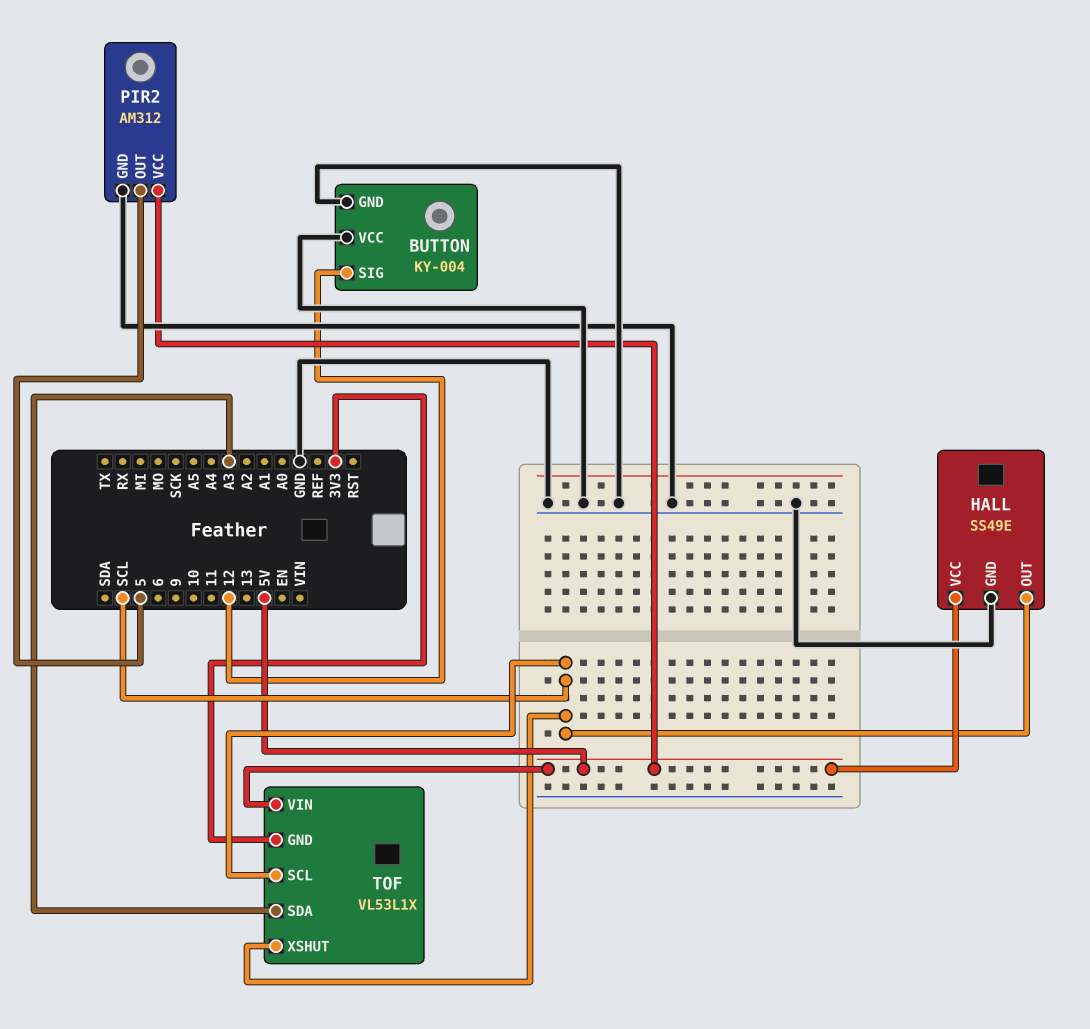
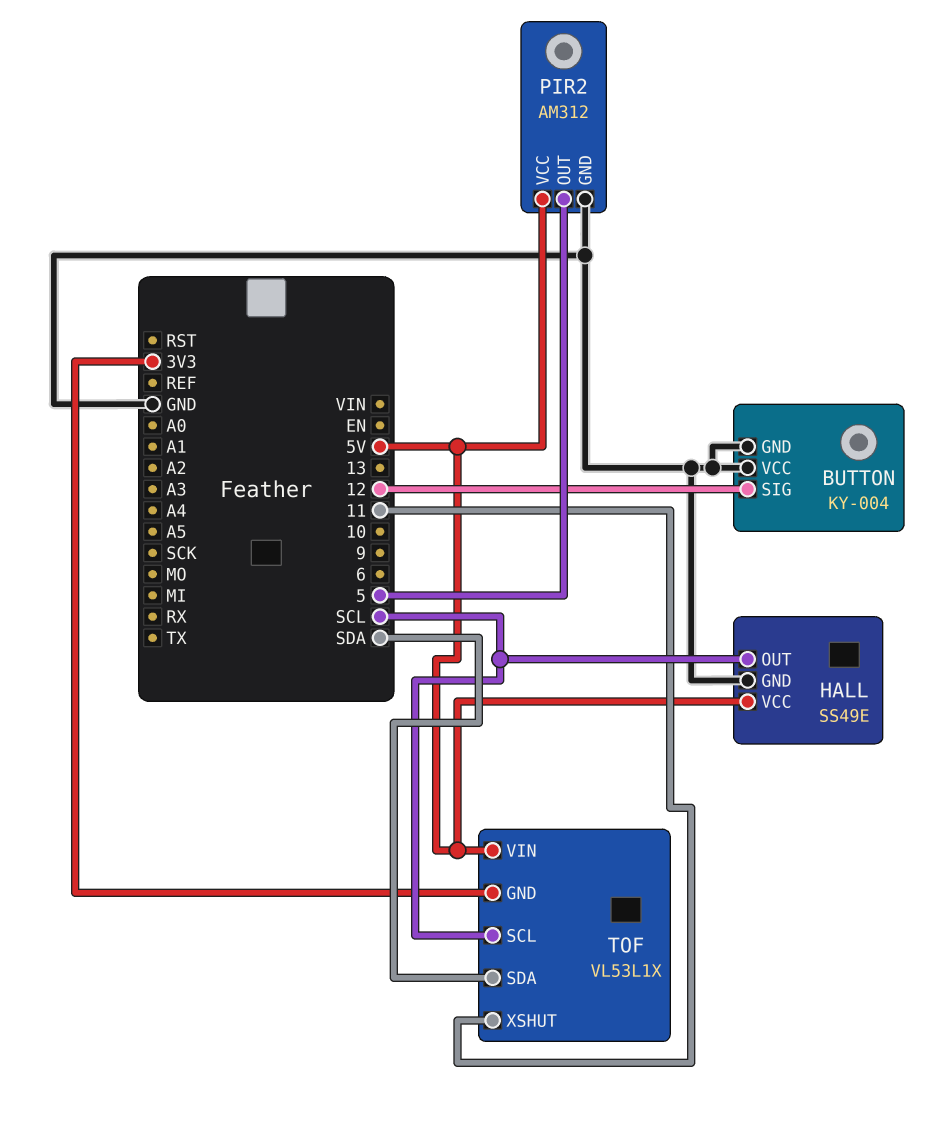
TOF pin SDA: A3 -> SDA
TOF pin XSHUT: SCL -> 11

